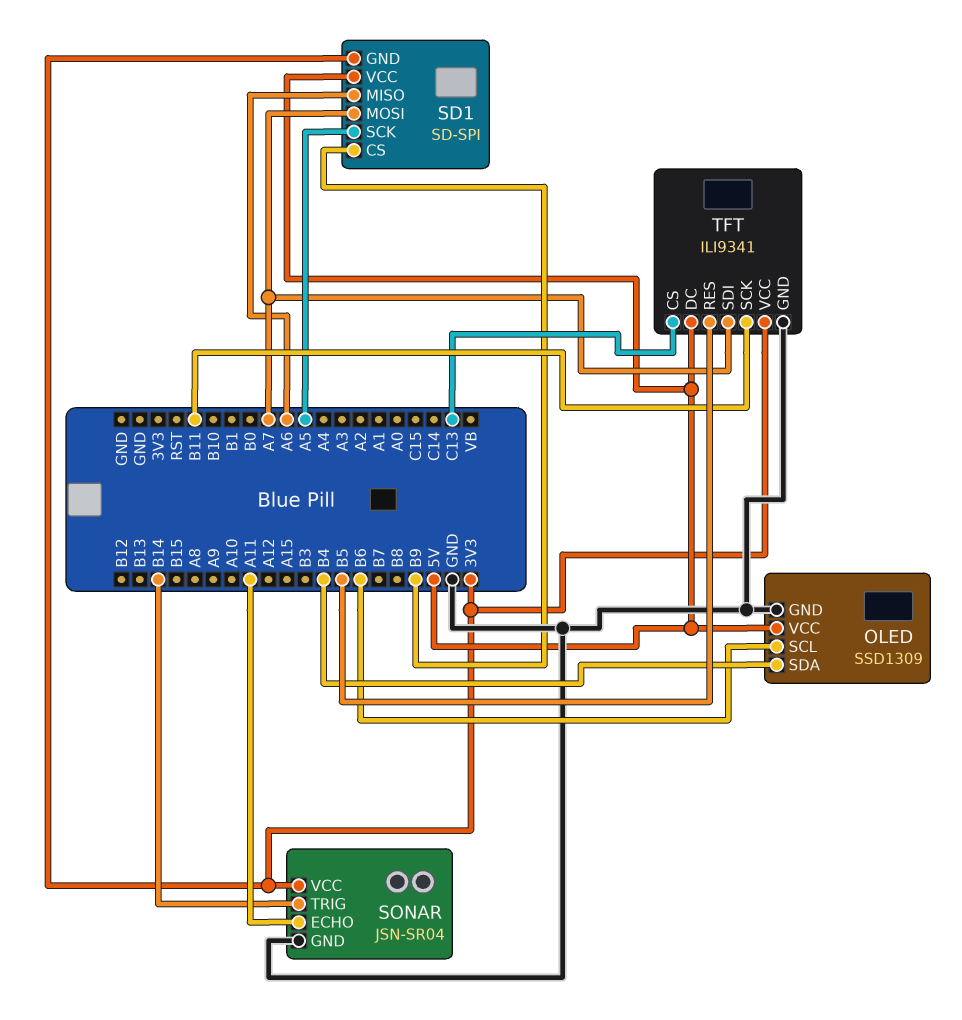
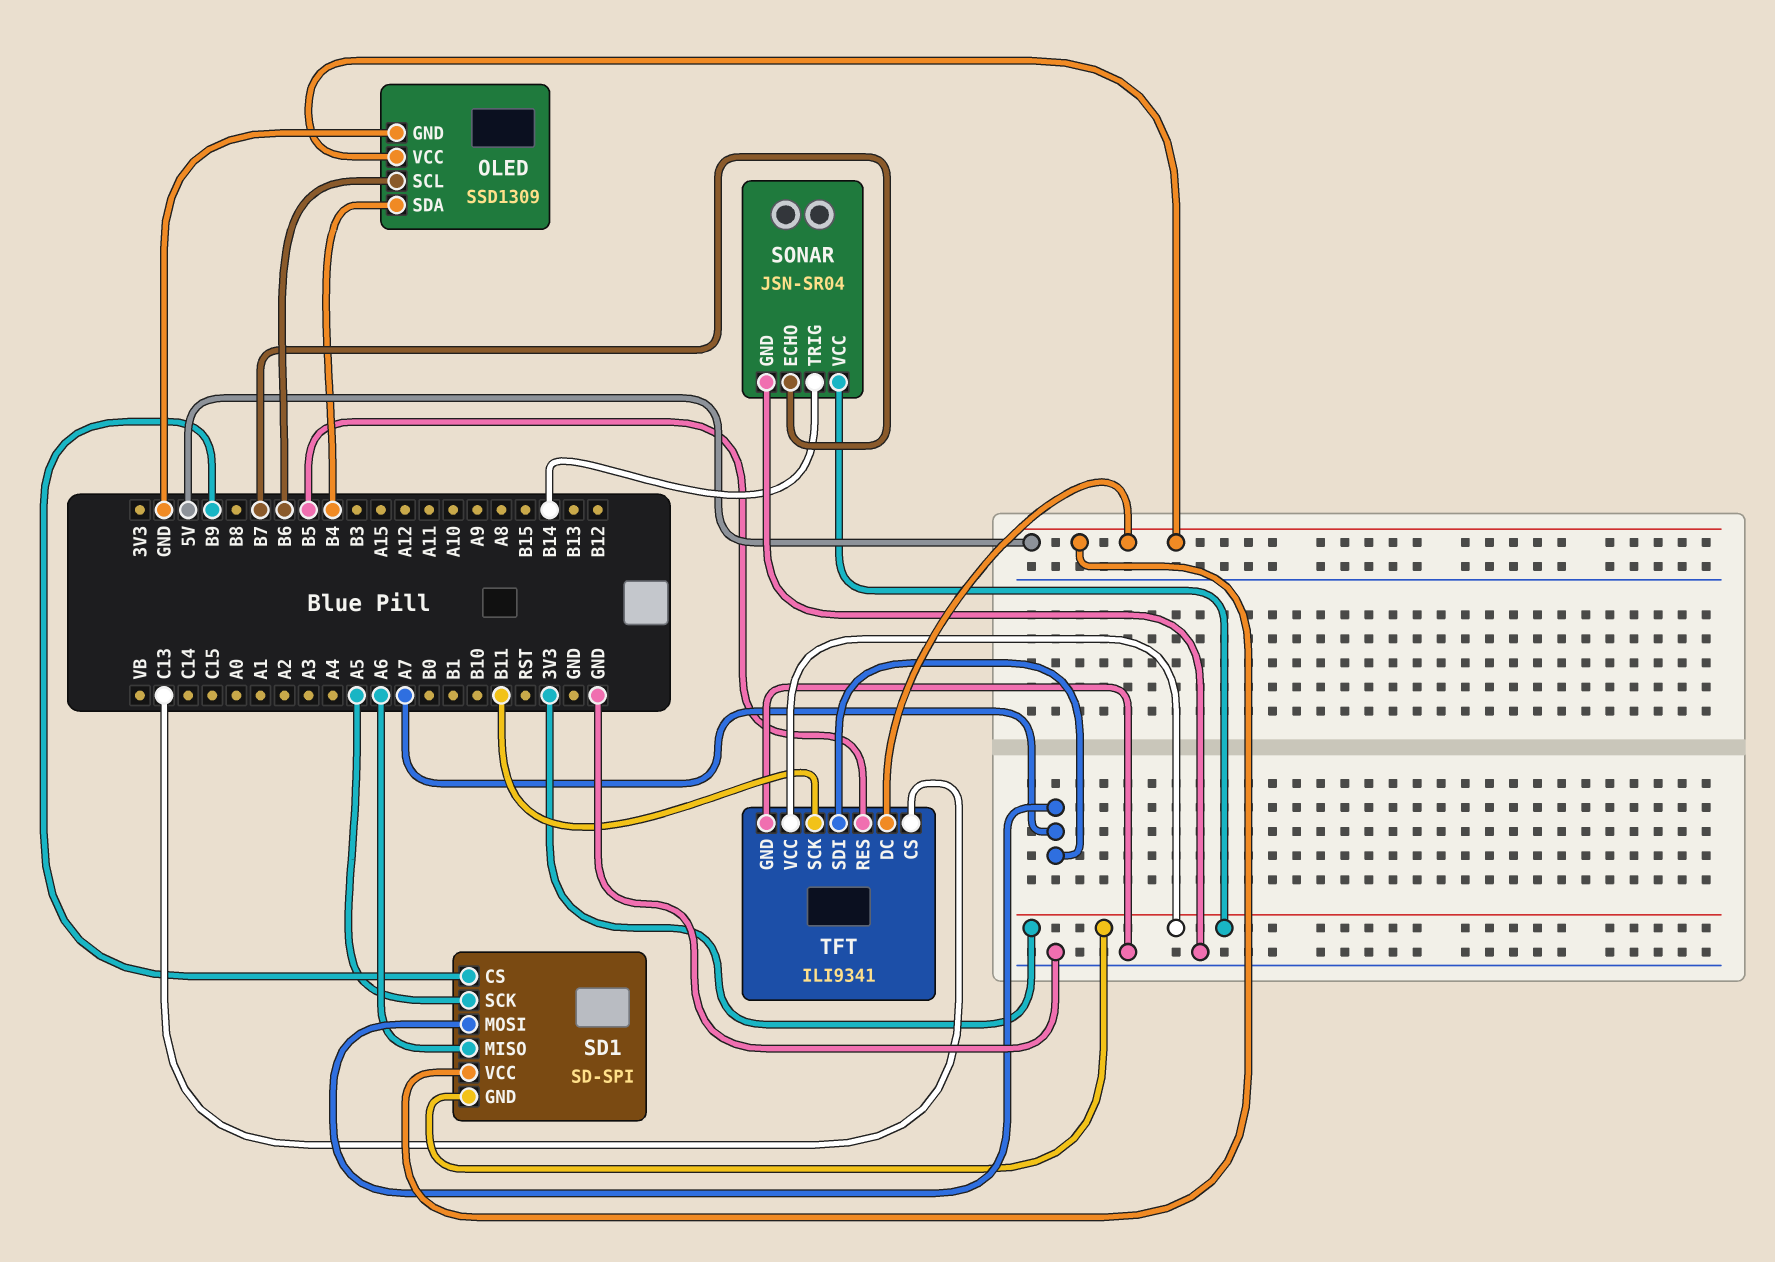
SONAR pin ECHO: A11 -> B7

